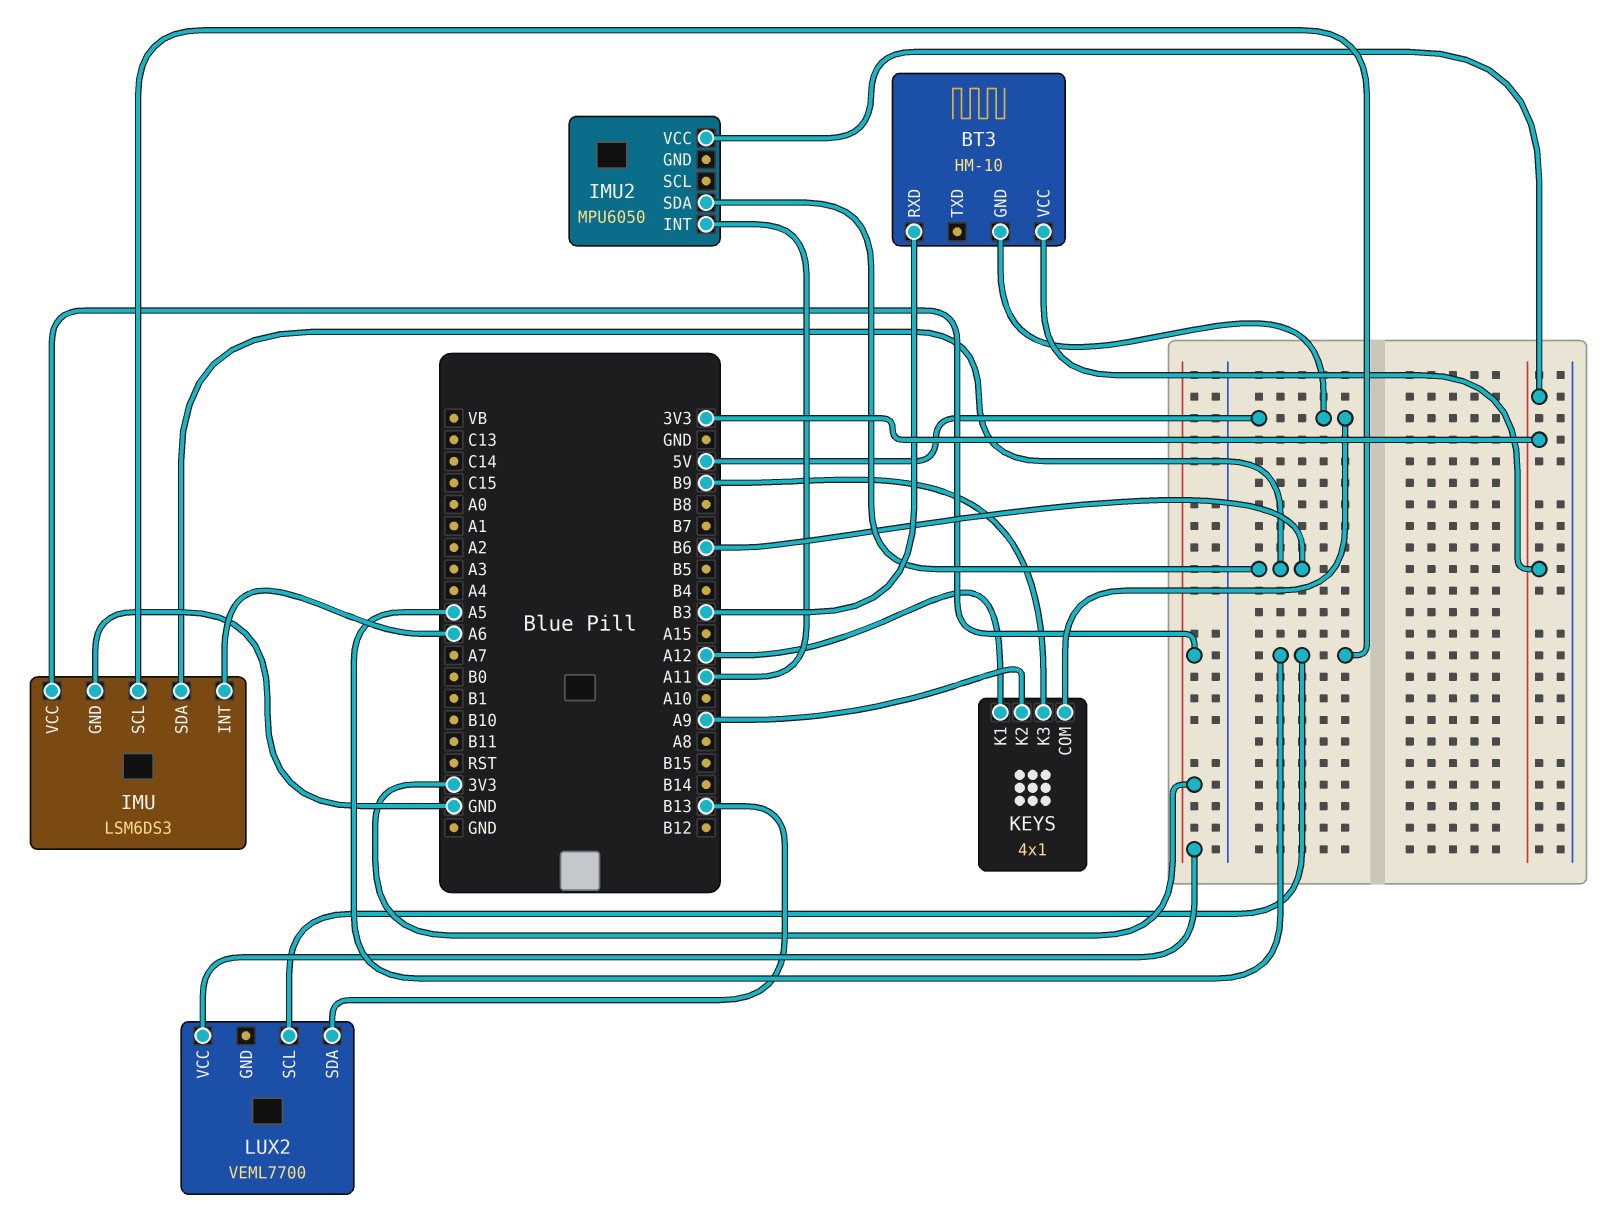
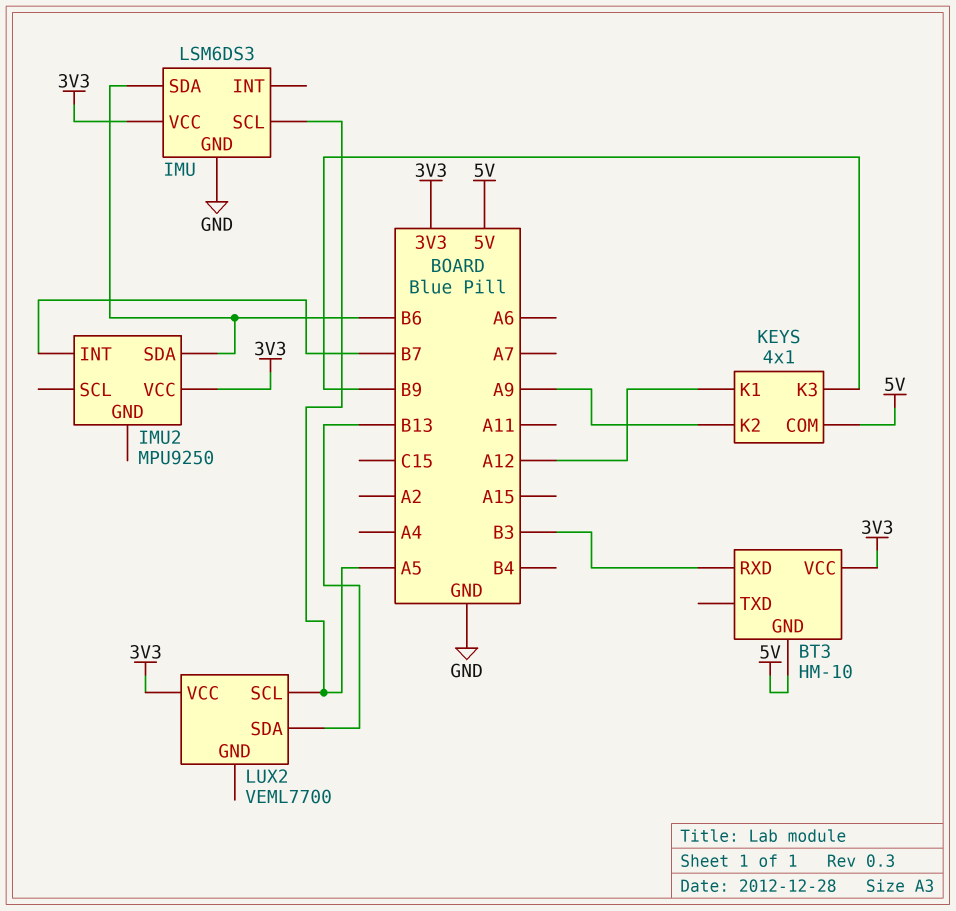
IMU pin INT: A6 -> none
IMU2: MPU6050 -> MPU9250
IMU2 pin INT: A11 -> B7

